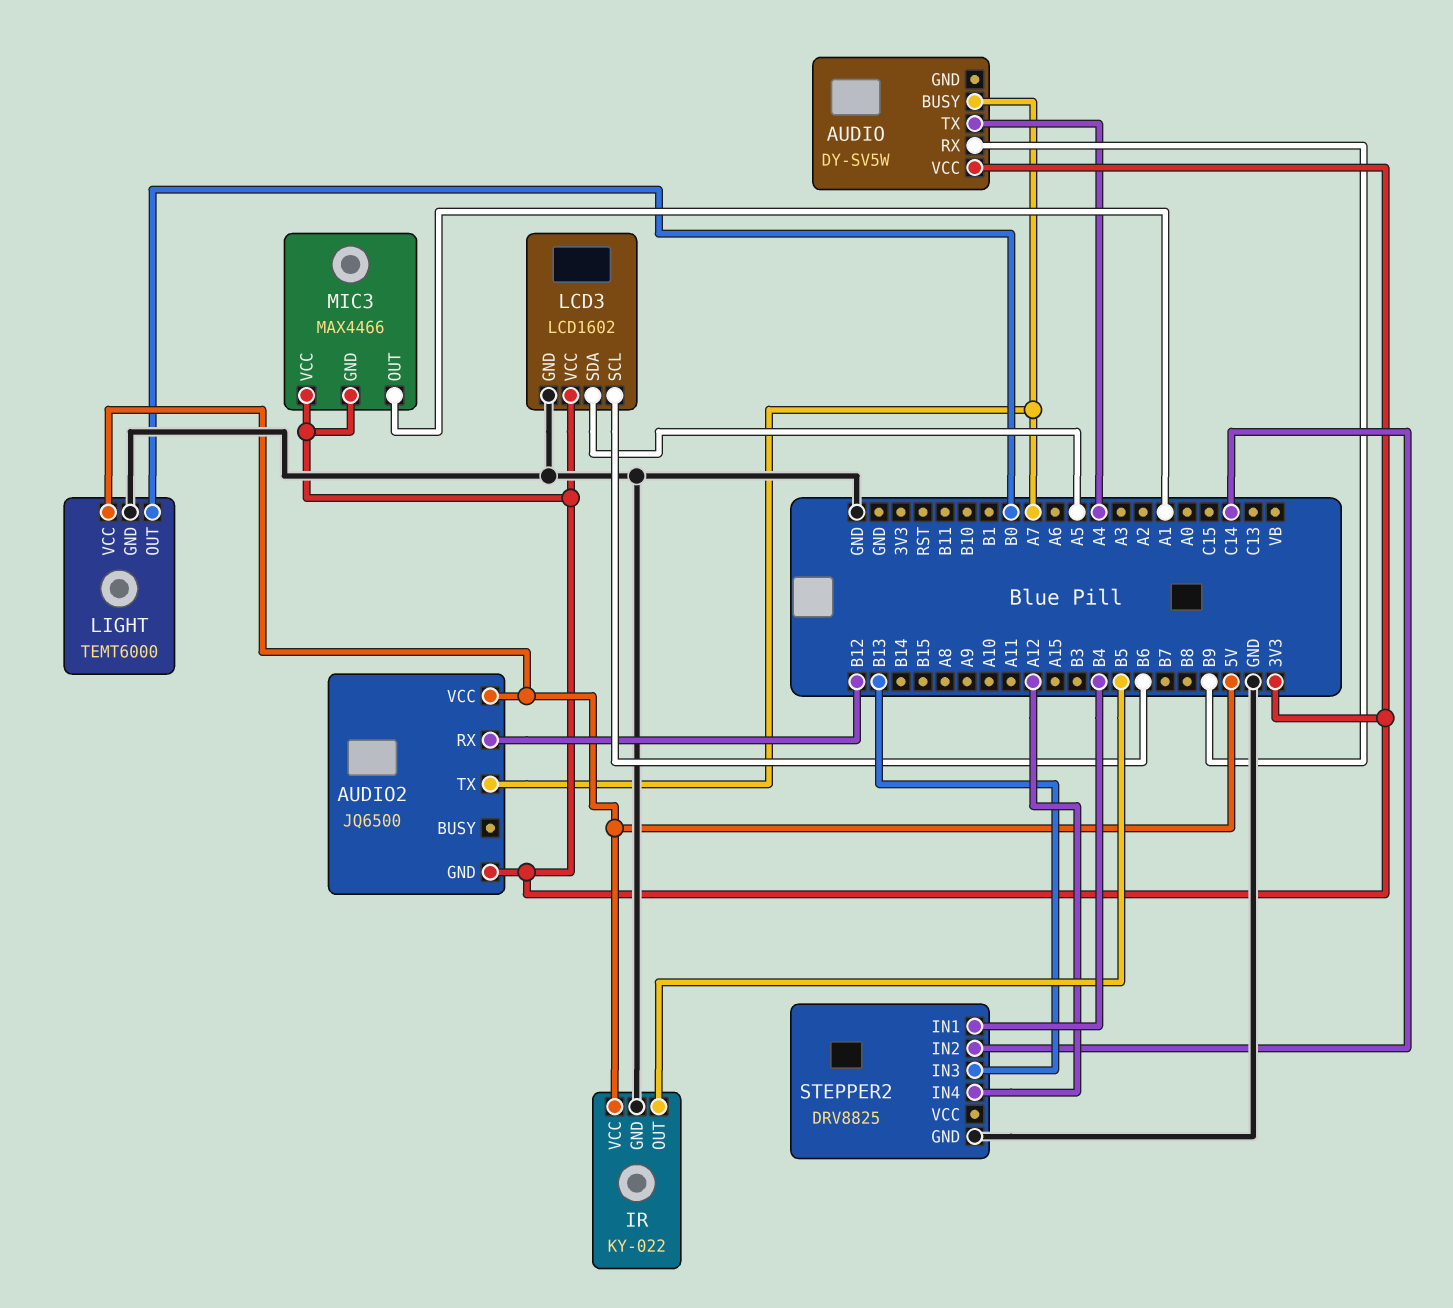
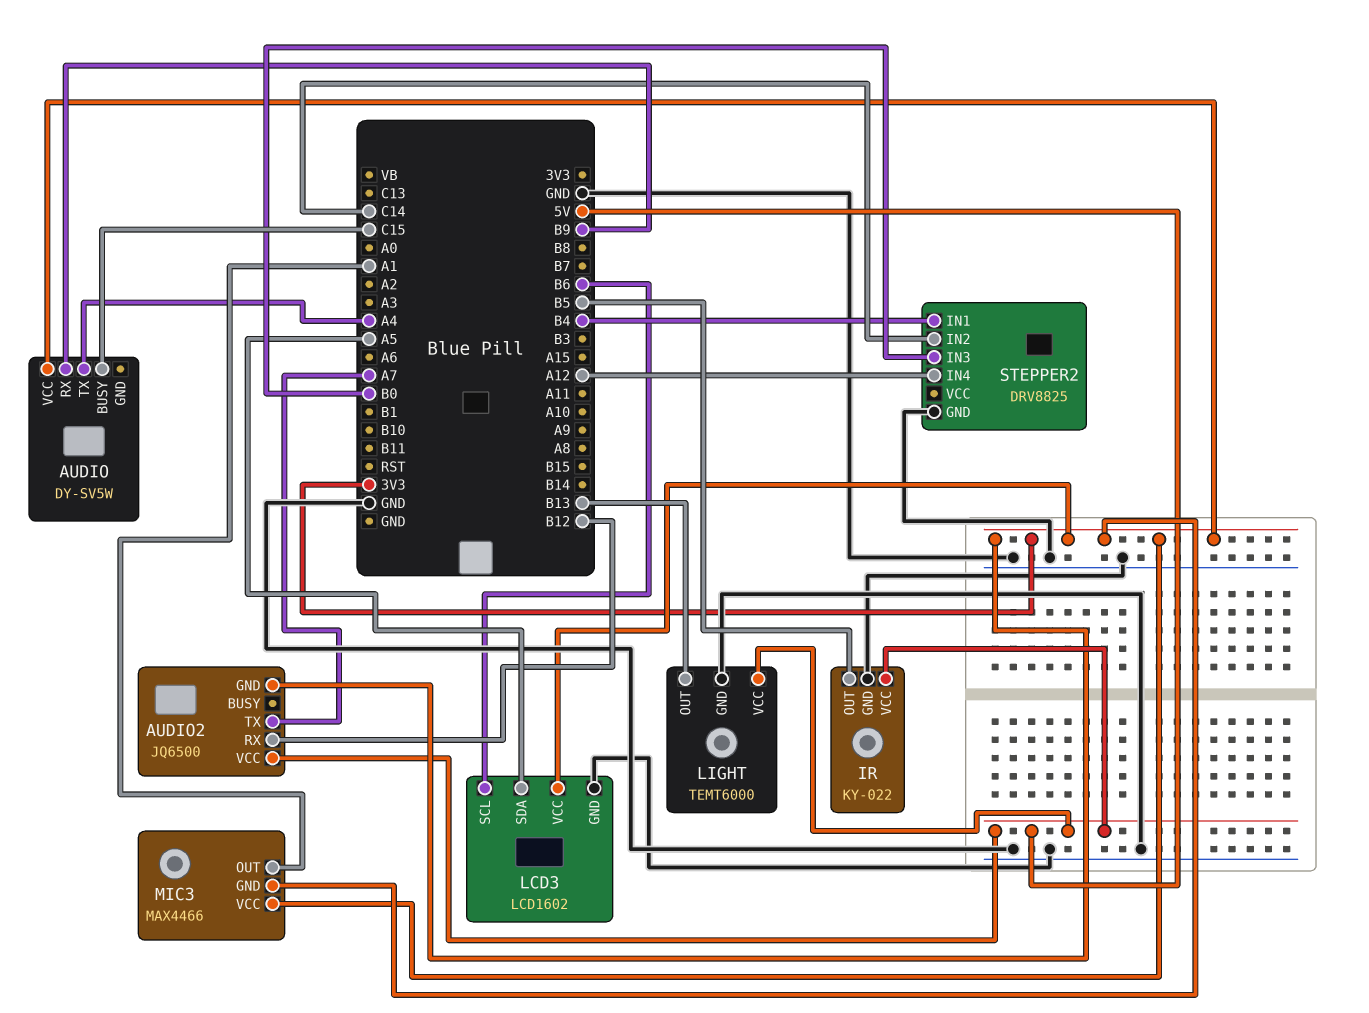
AUDIO pin BUSY: A7 -> C15
LIGHT pin OUT: B0 -> B13
STEPPER2 pin IN3: B13 -> B0

